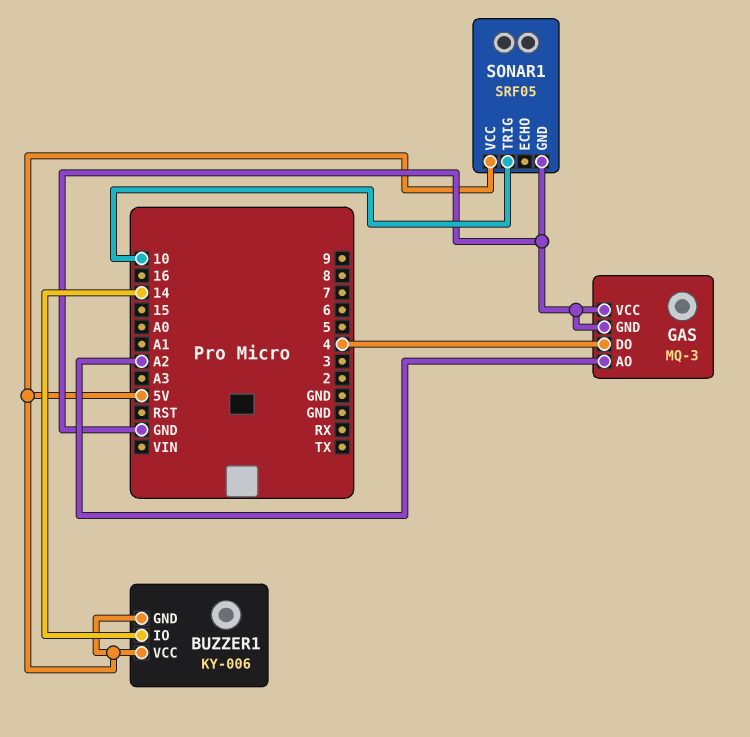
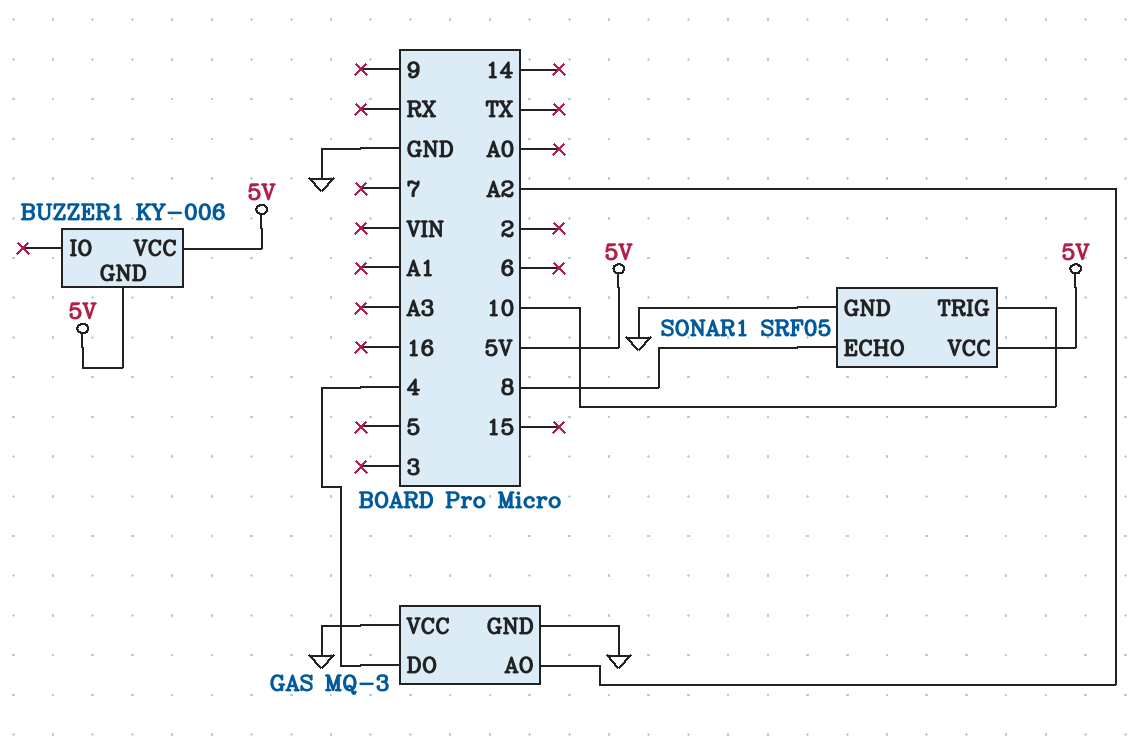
BUZZER1 pin IO: 14 -> none
SONAR1 pin ECHO: none -> 8

